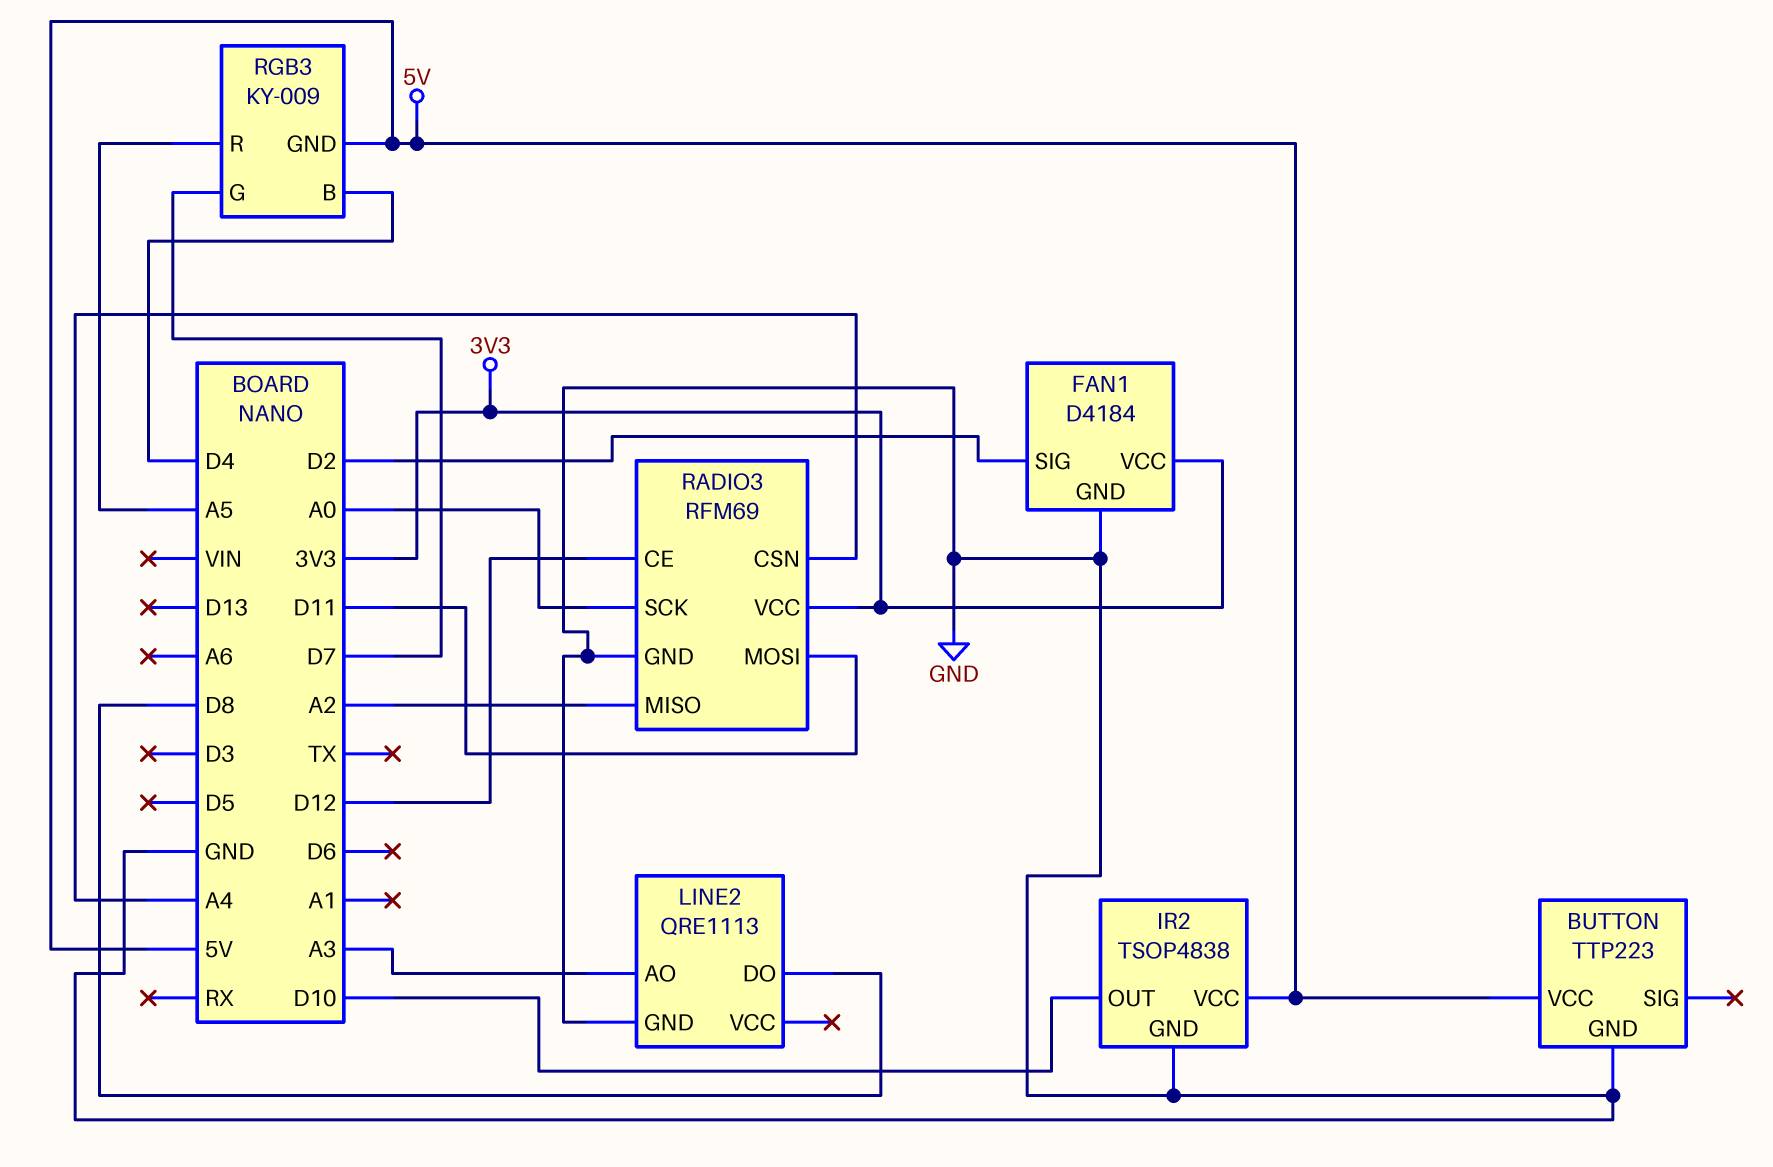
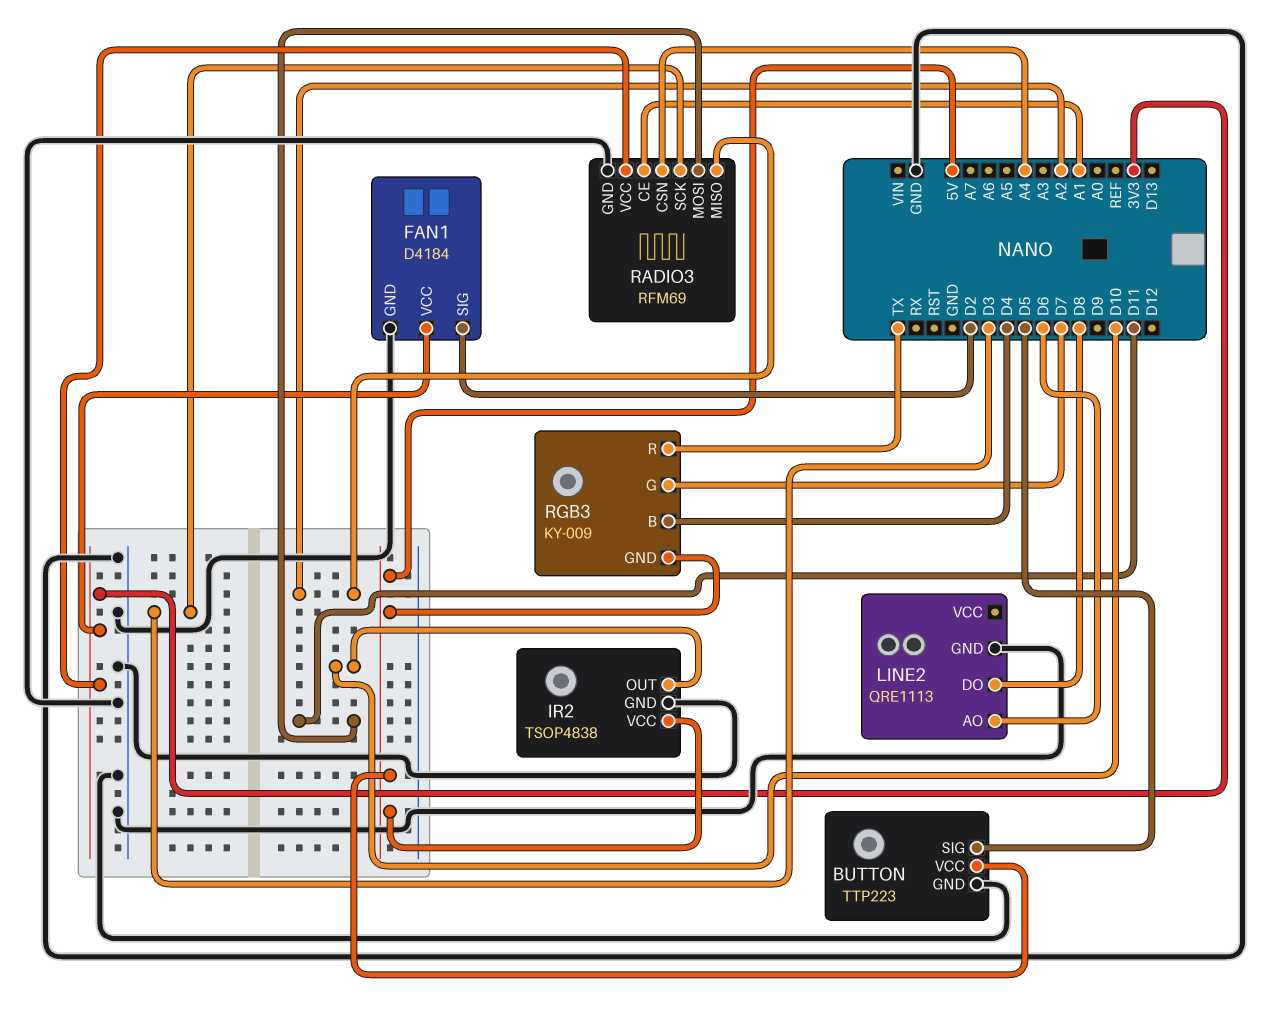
BUTTON pin SIG: none -> D5
LINE2 pin AO: A3 -> D6
RADIO3 pin CE: D12 -> A1
RADIO3 pin SCK: A0 -> D3
RGB3 pin R: A5 -> TX

